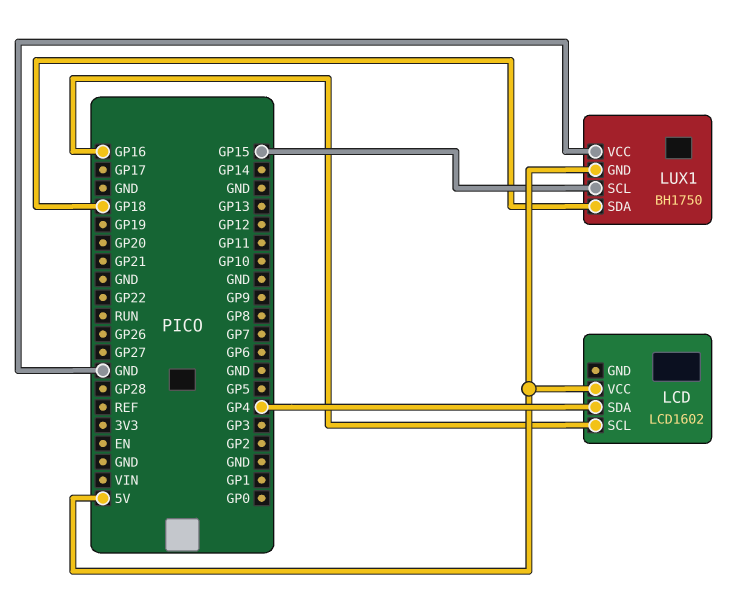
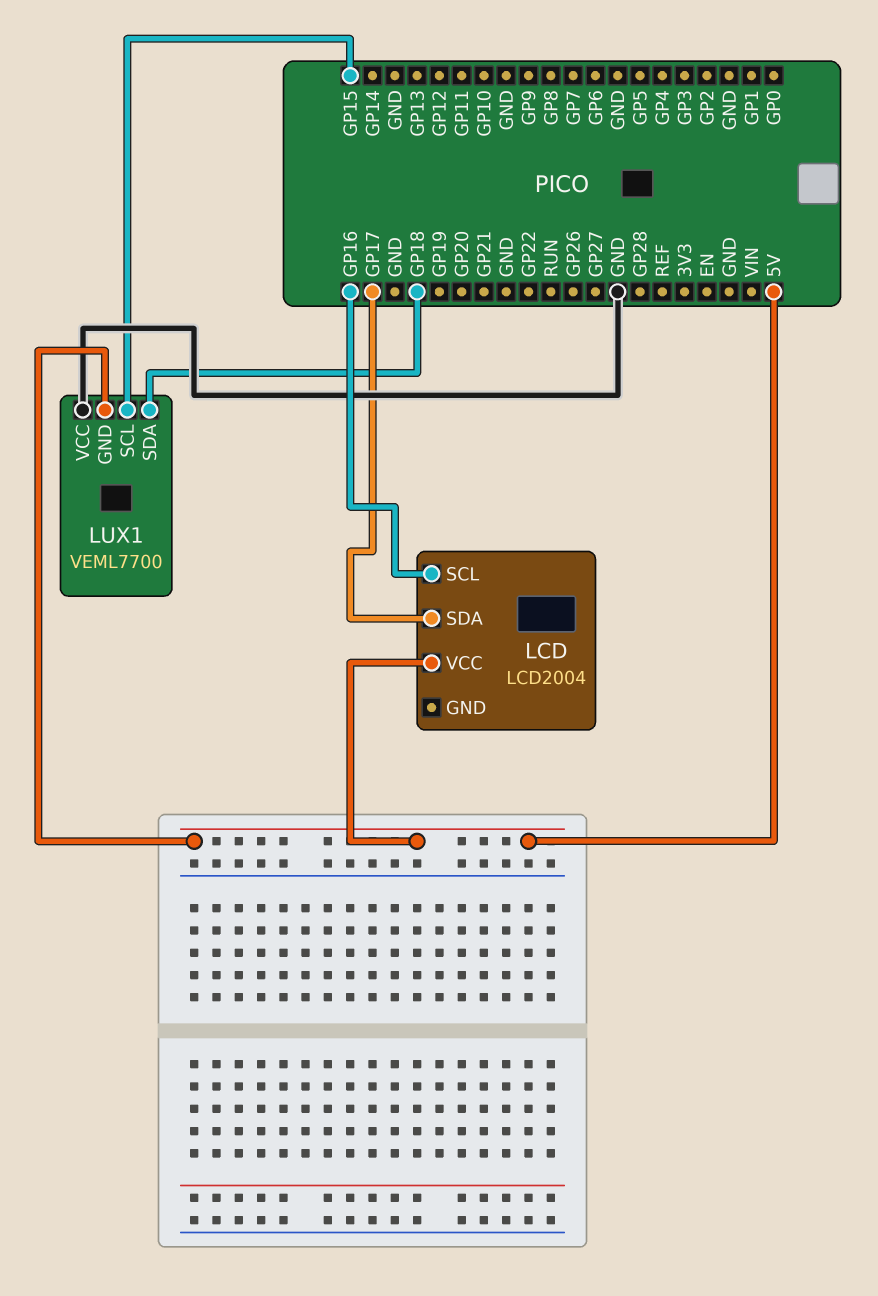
LCD: LCD1602 -> LCD2004
LCD pin SDA: GP4 -> GP17
LUX1: BH1750 -> VEML7700

